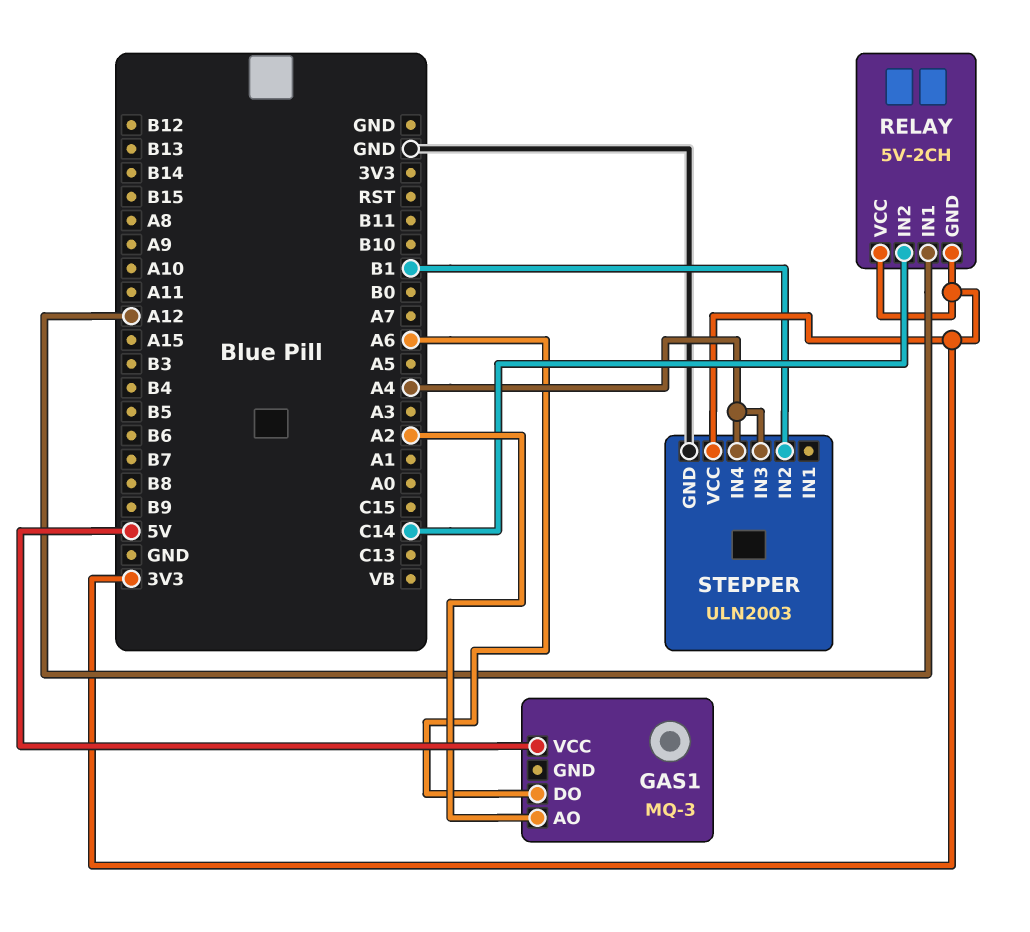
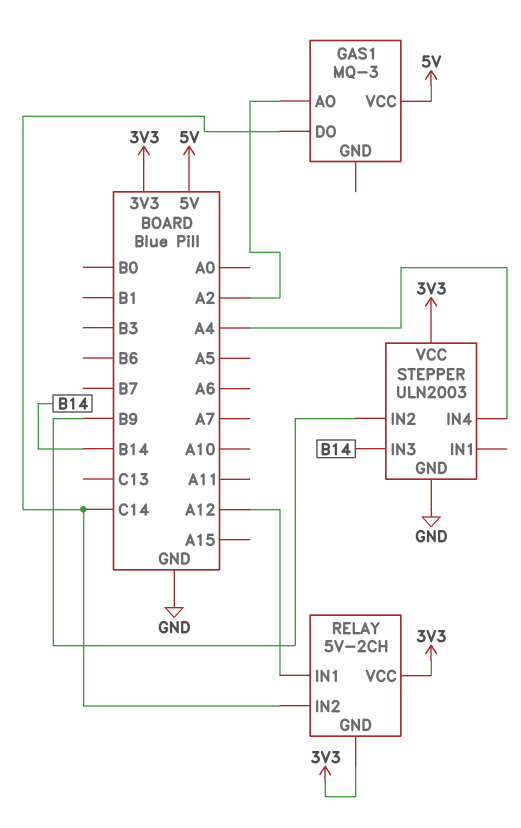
GAS1 pin DO: A6 -> C14
STEPPER pin IN2: B1 -> B9
STEPPER pin IN3: A4 -> B14

